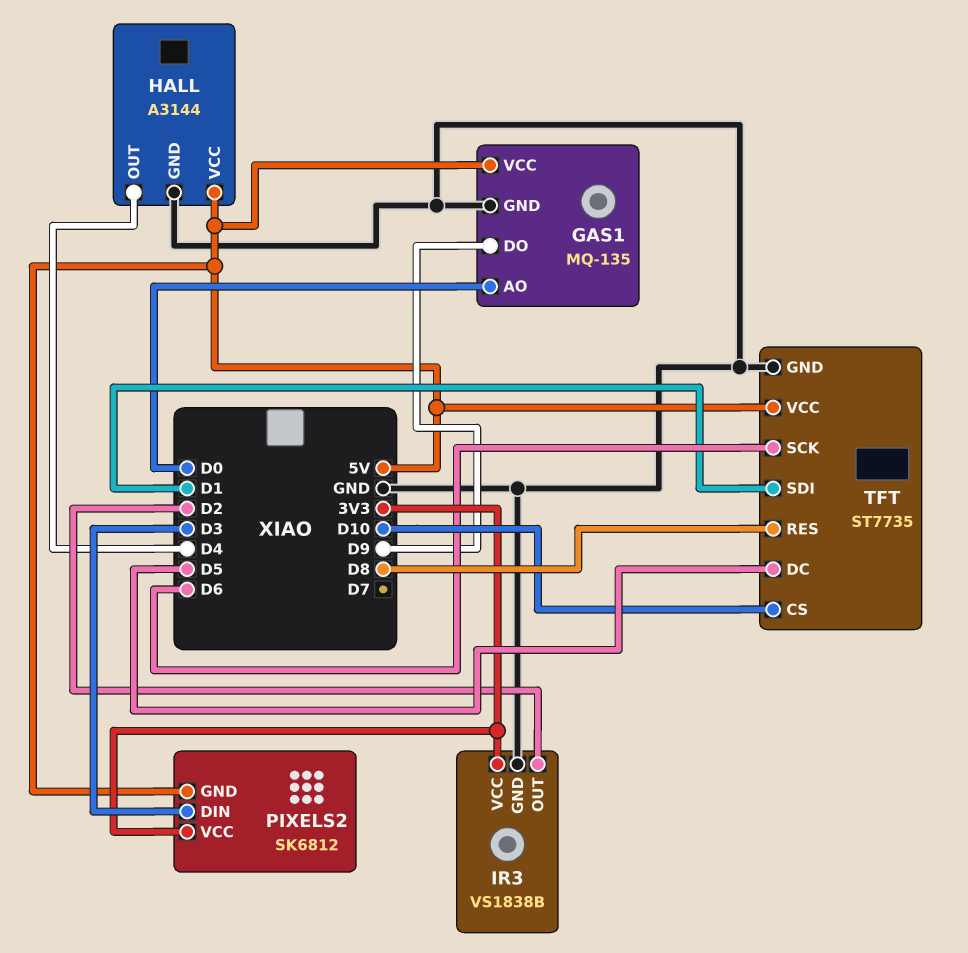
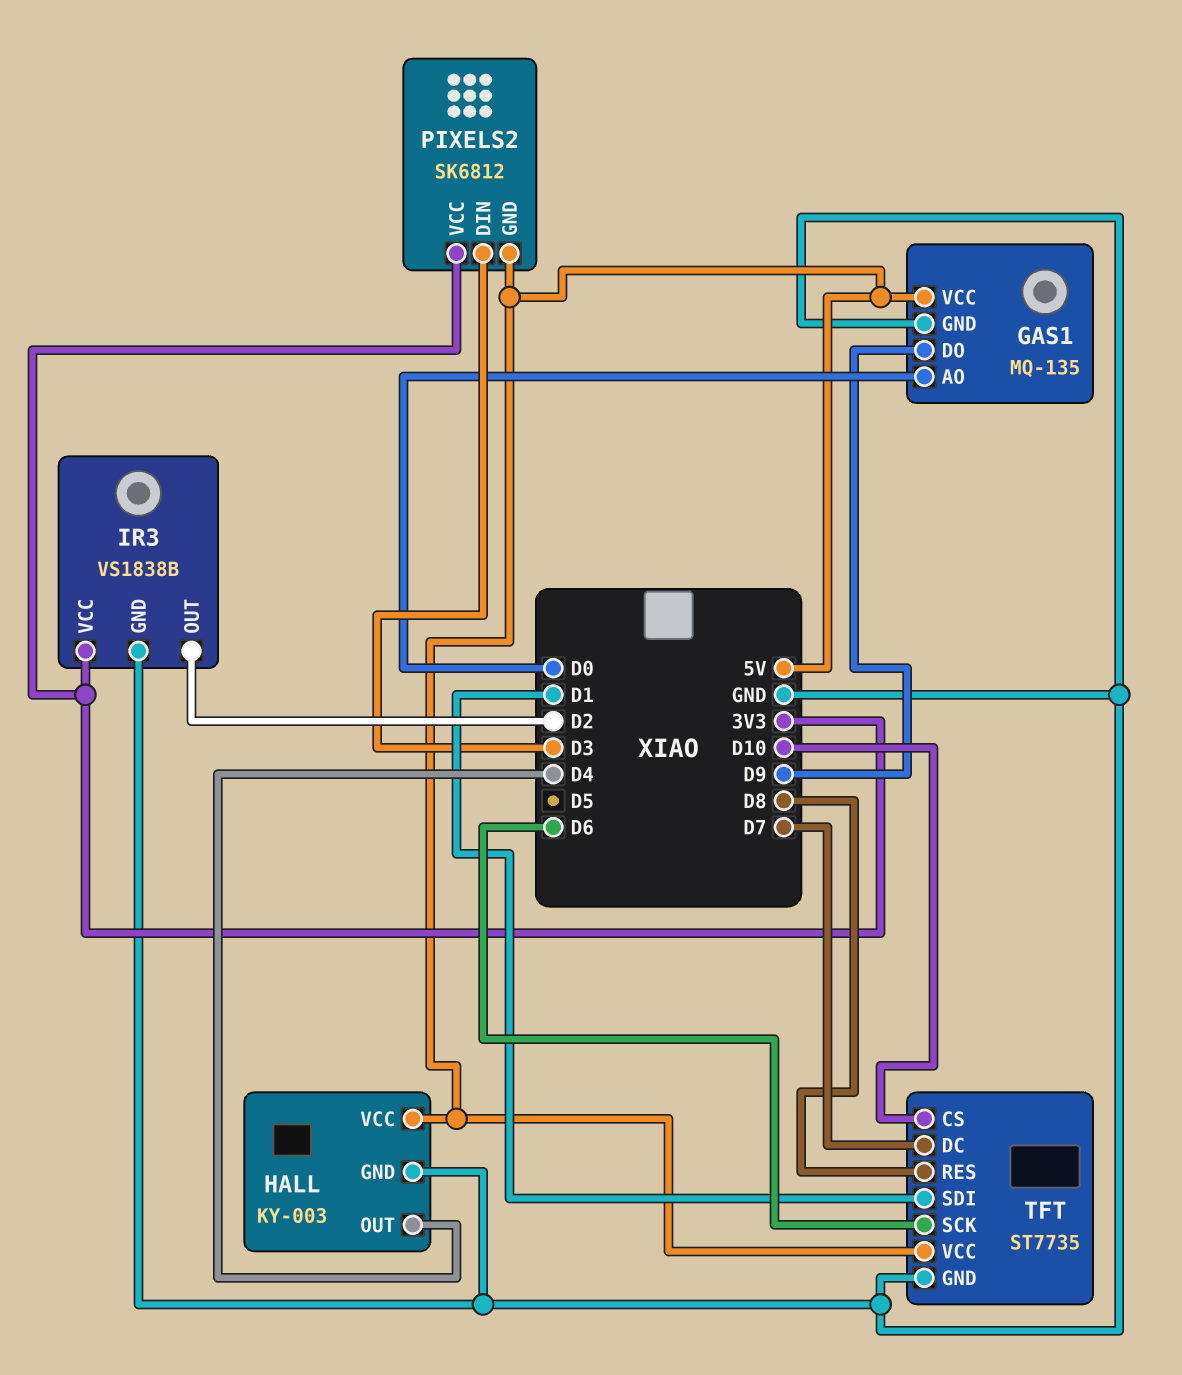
HALL: A3144 -> KY-003
TFT pin DC: D5 -> D7

